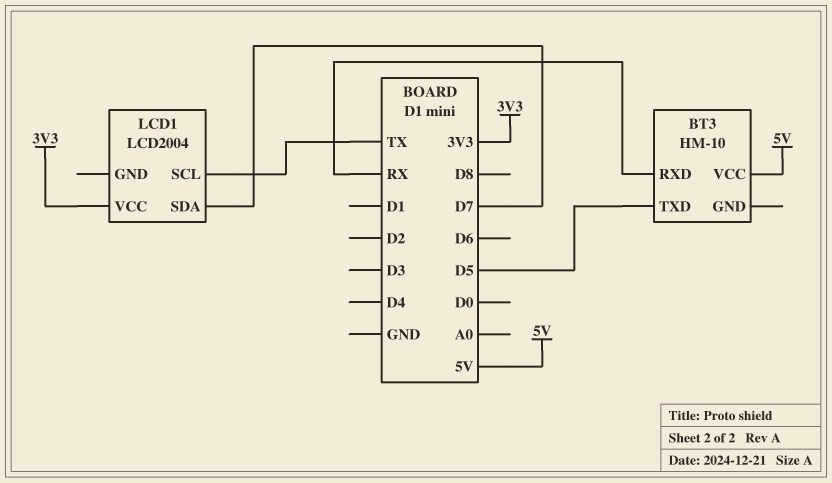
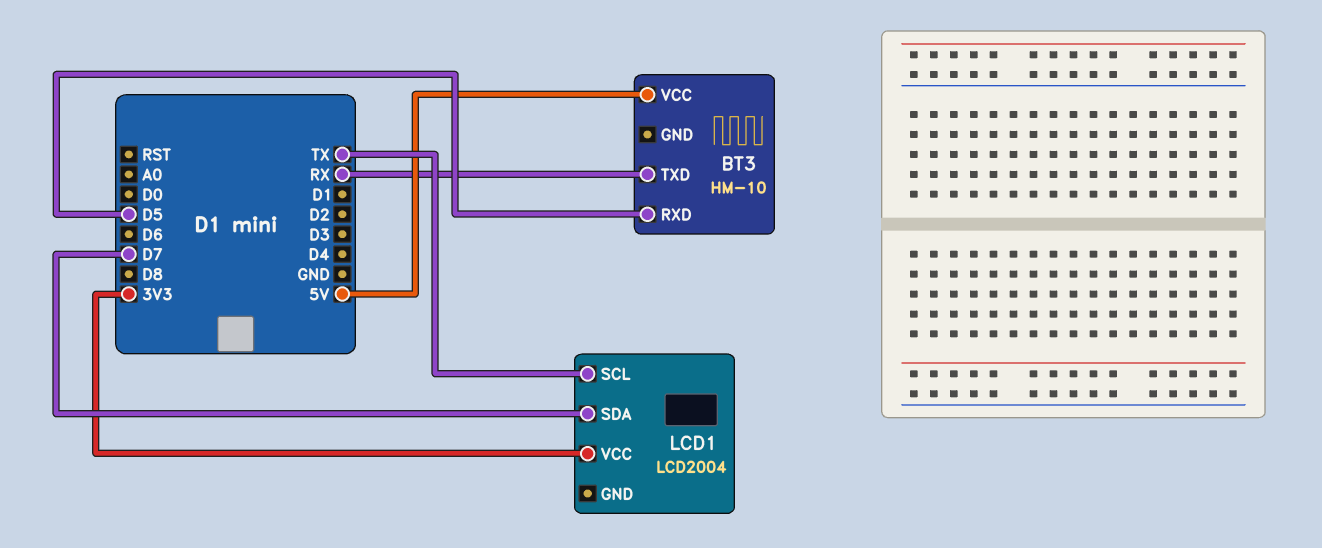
BT3 pin RXD: RX -> D5
BT3 pin TXD: D5 -> RX

